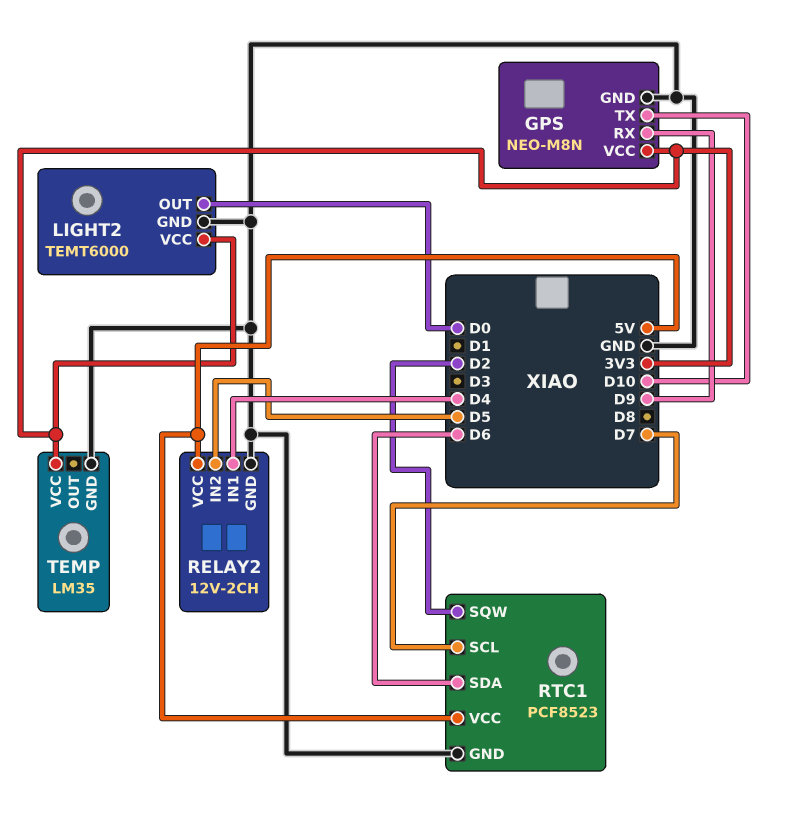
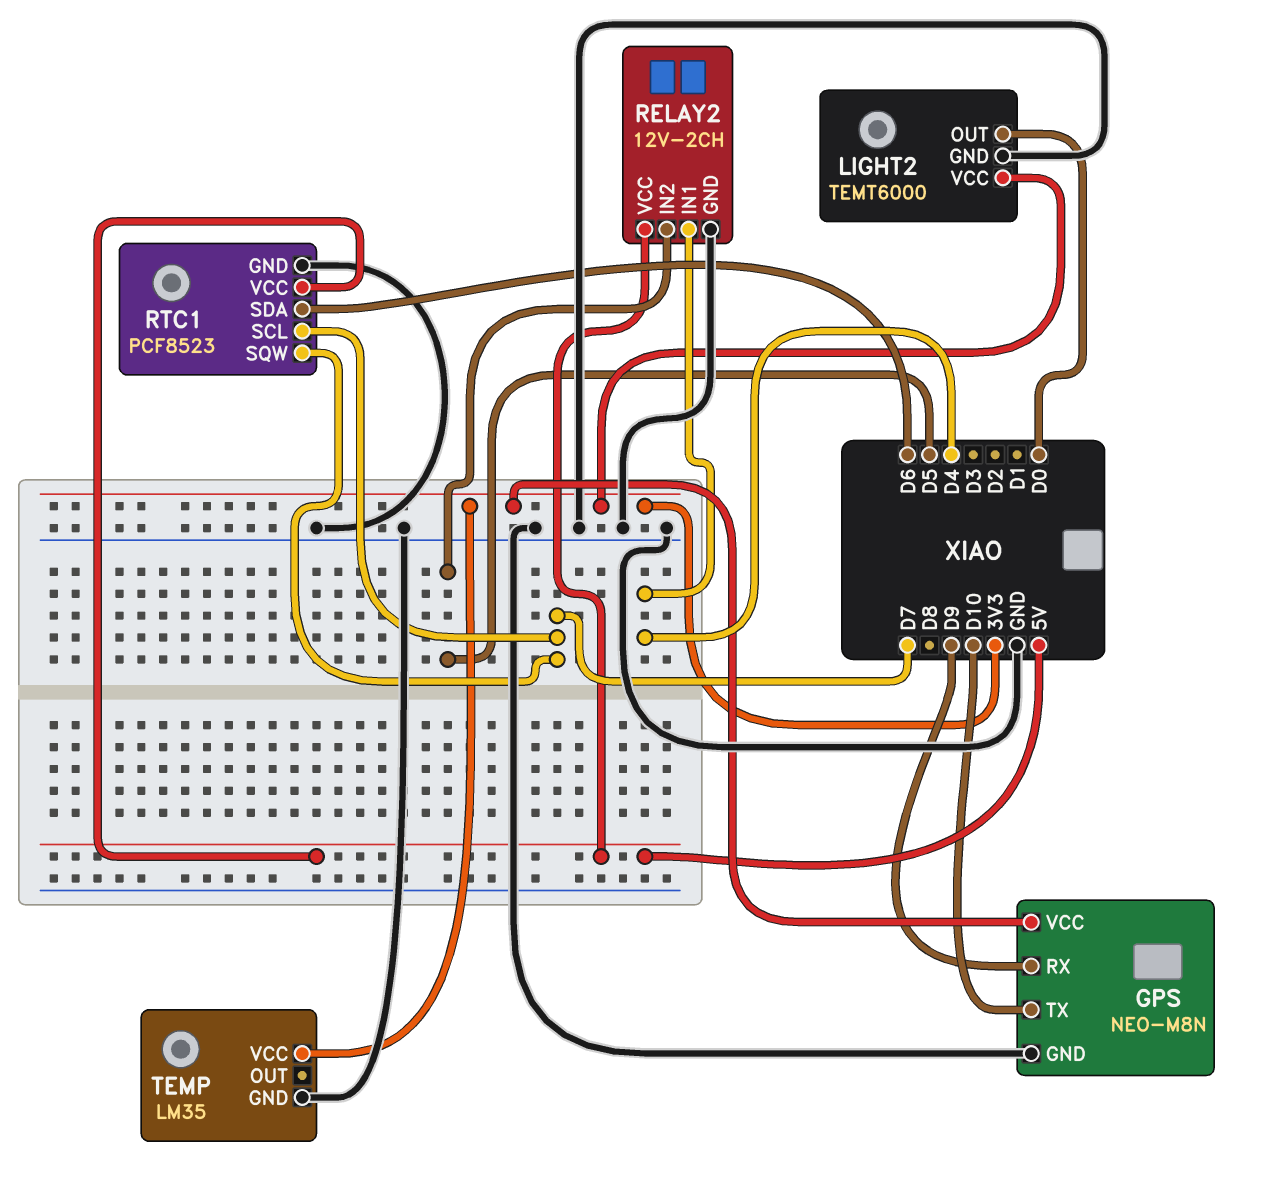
RTC1 pin SQW: D2 -> D7

